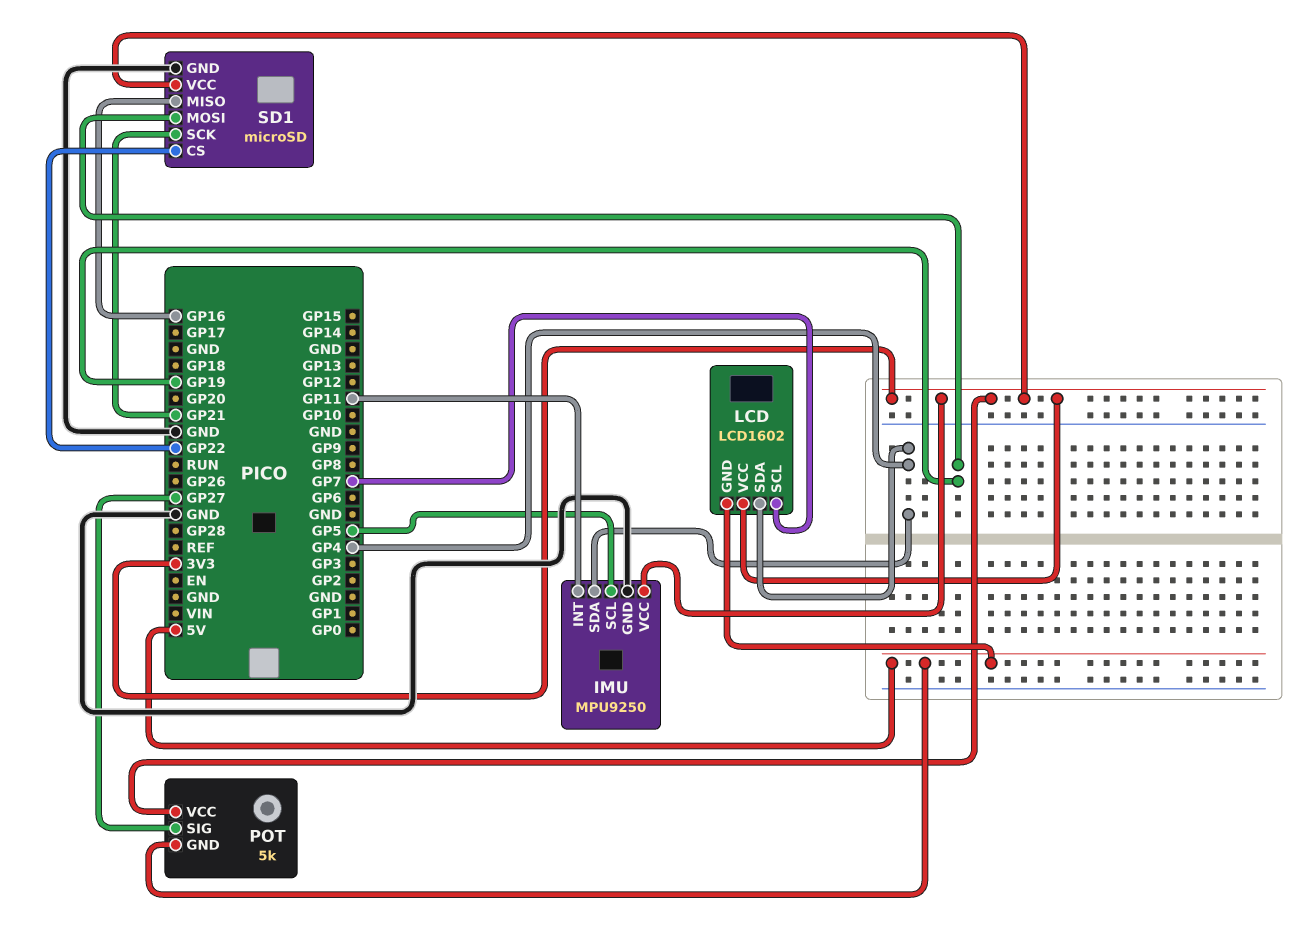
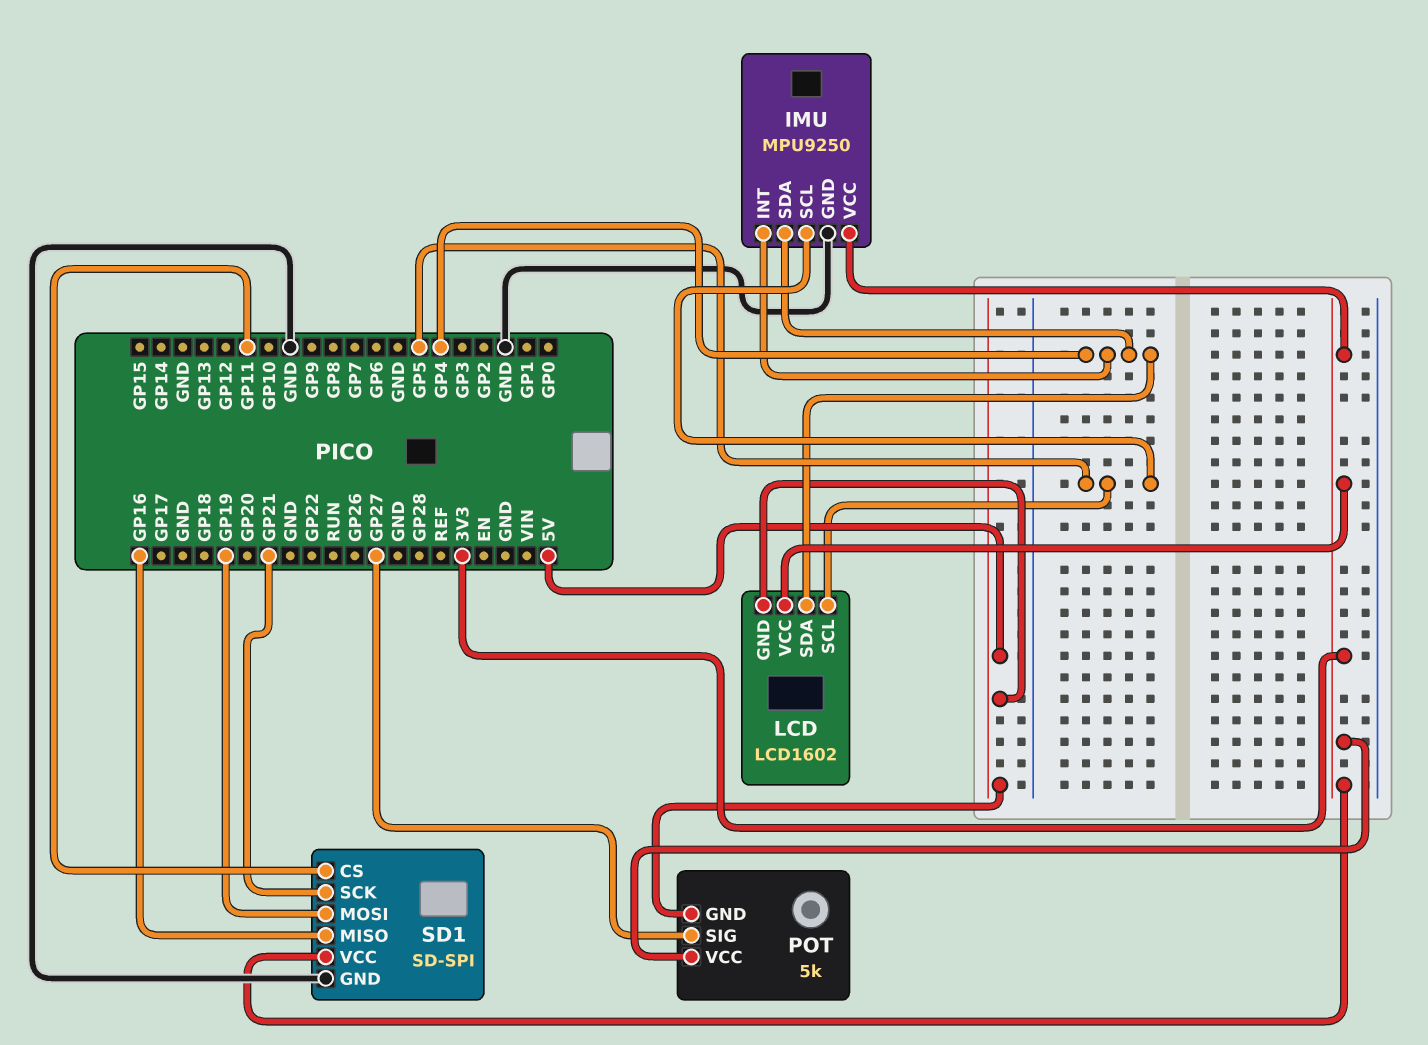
IMU pin INT: GP11 -> GP4
LCD pin SCL: GP7 -> GP5
SD1: microSD -> SD-SPI
SD1 pin CS: GP22 -> GP11

